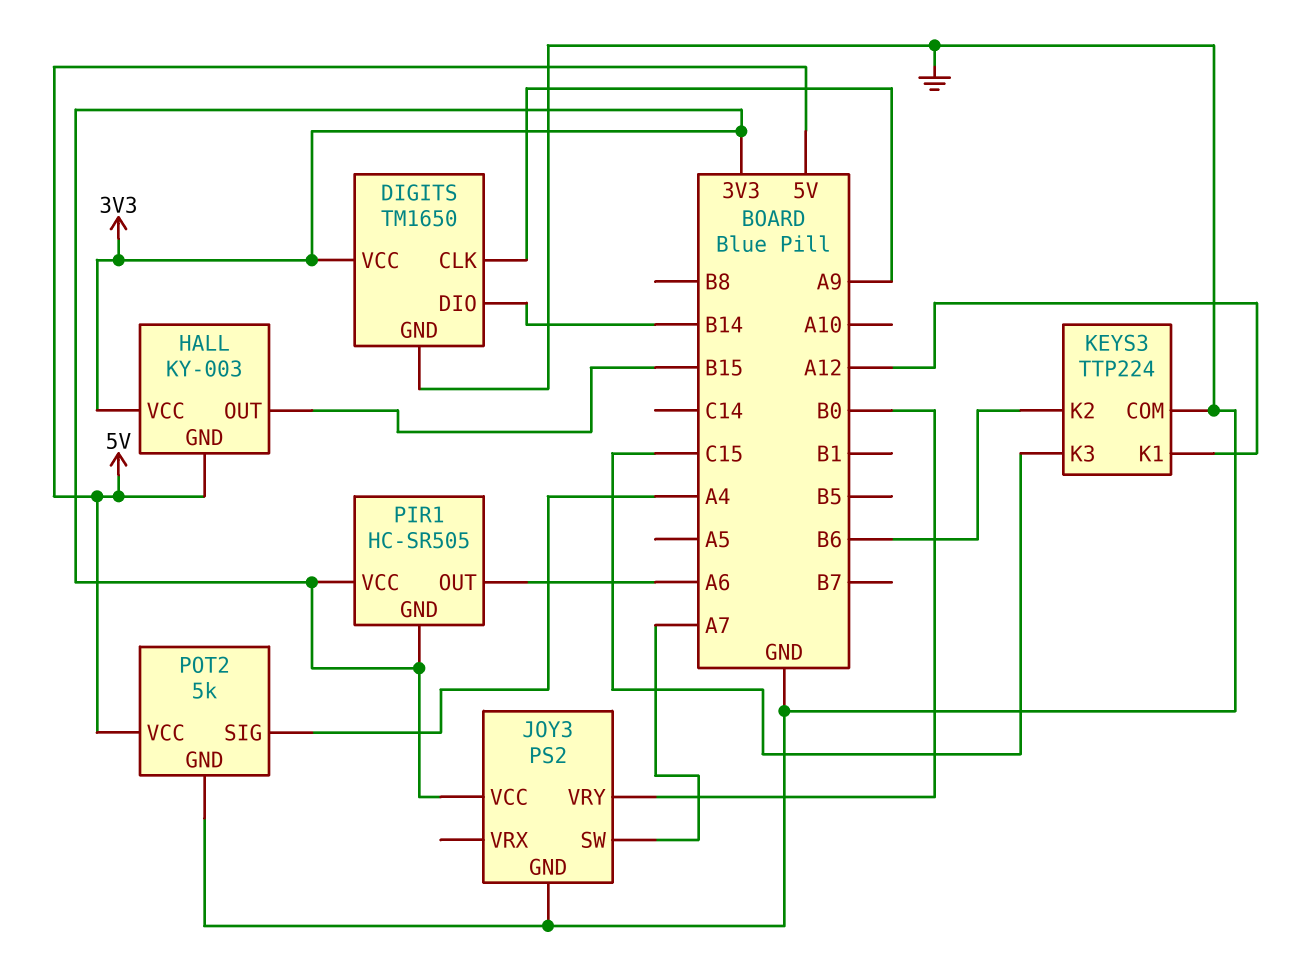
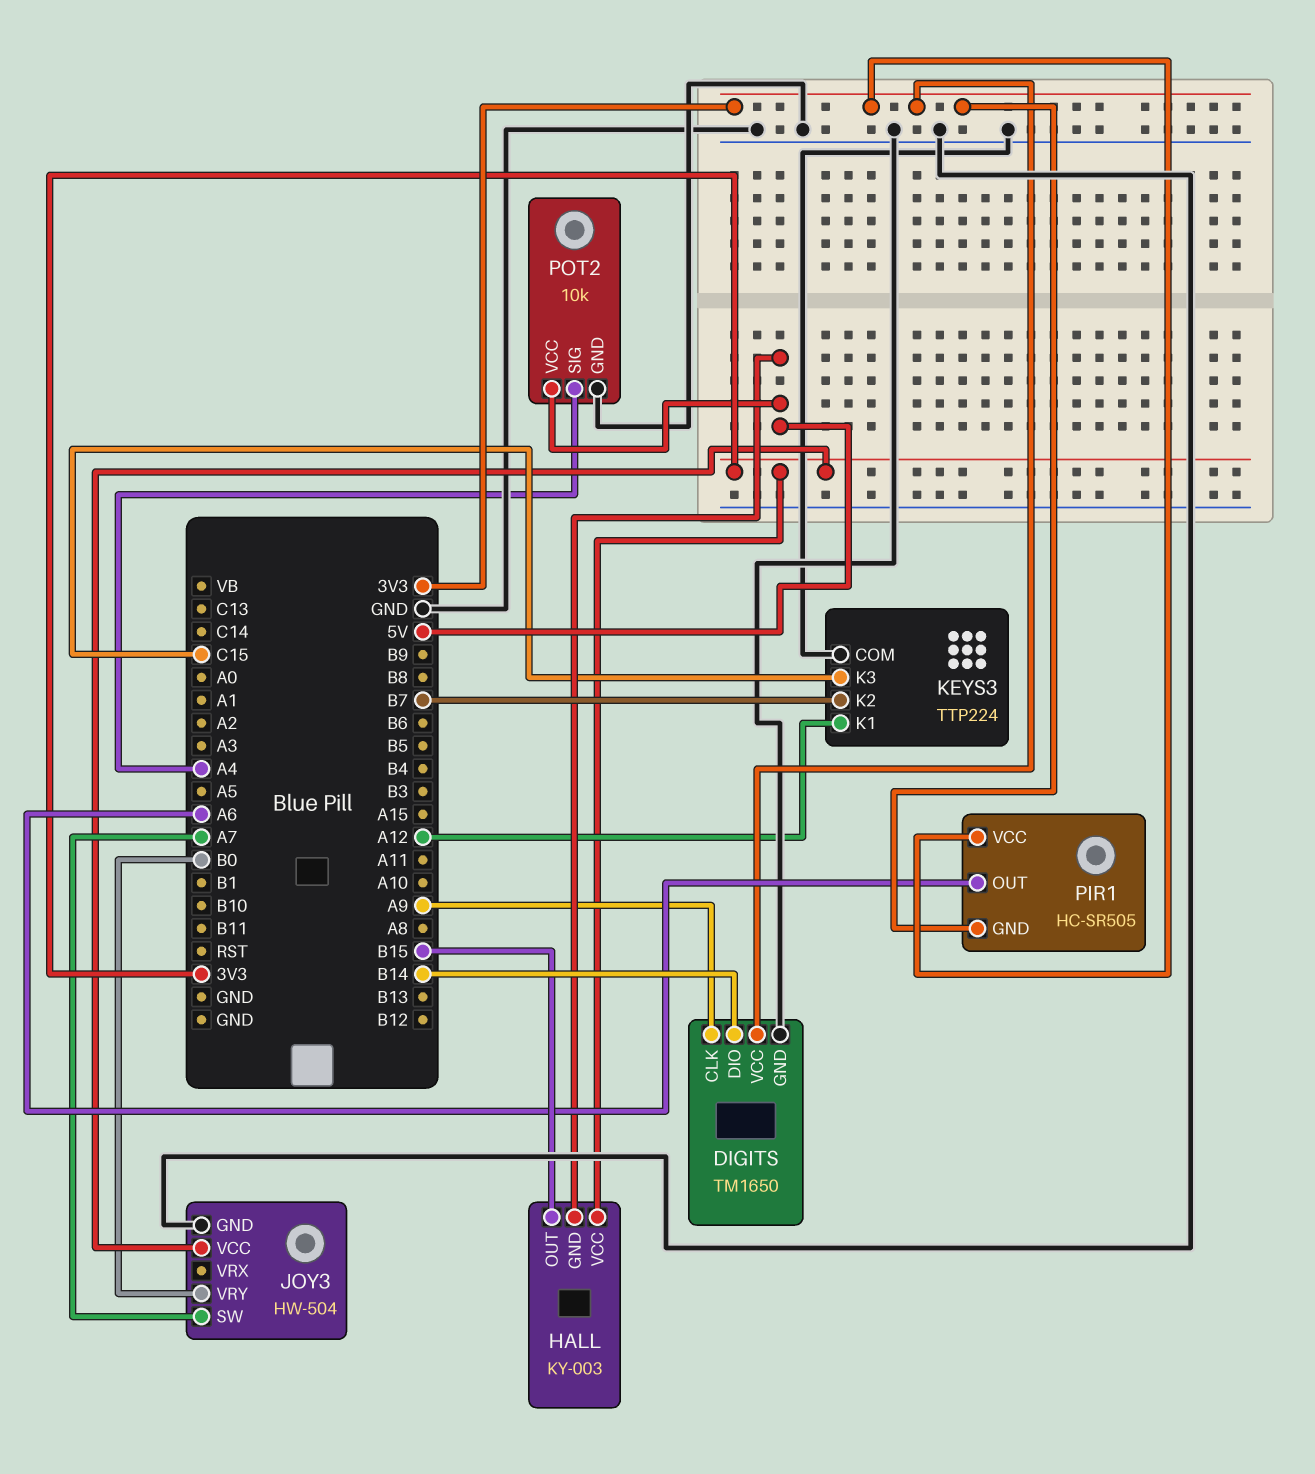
JOY3: PS2 -> HW-504
KEYS3 pin K2: B6 -> B7
POT2: 5k -> 10k

